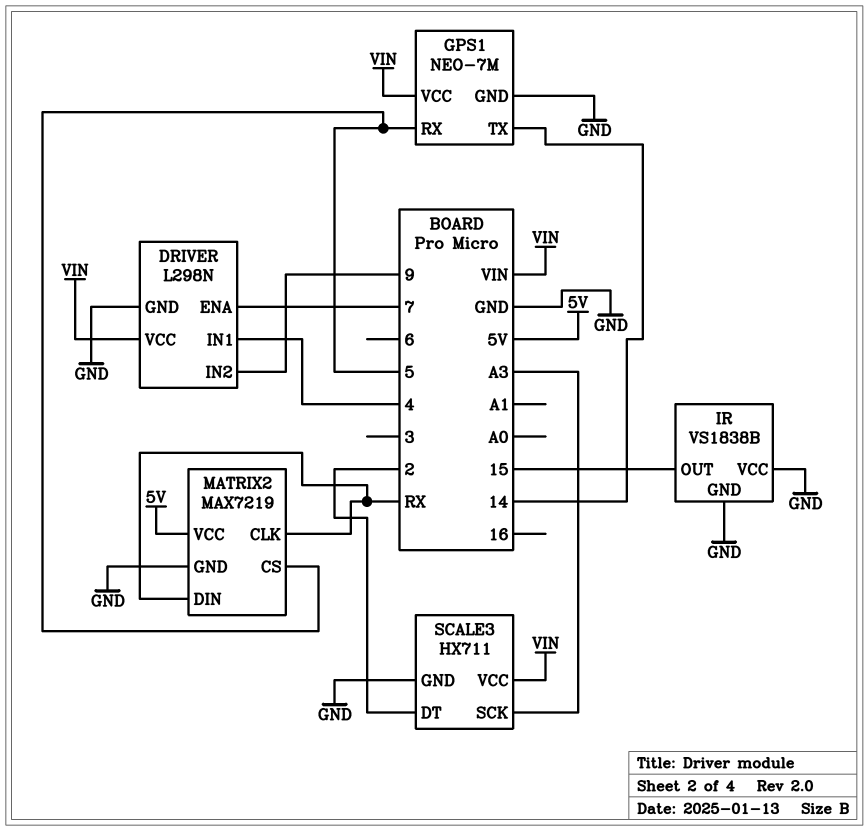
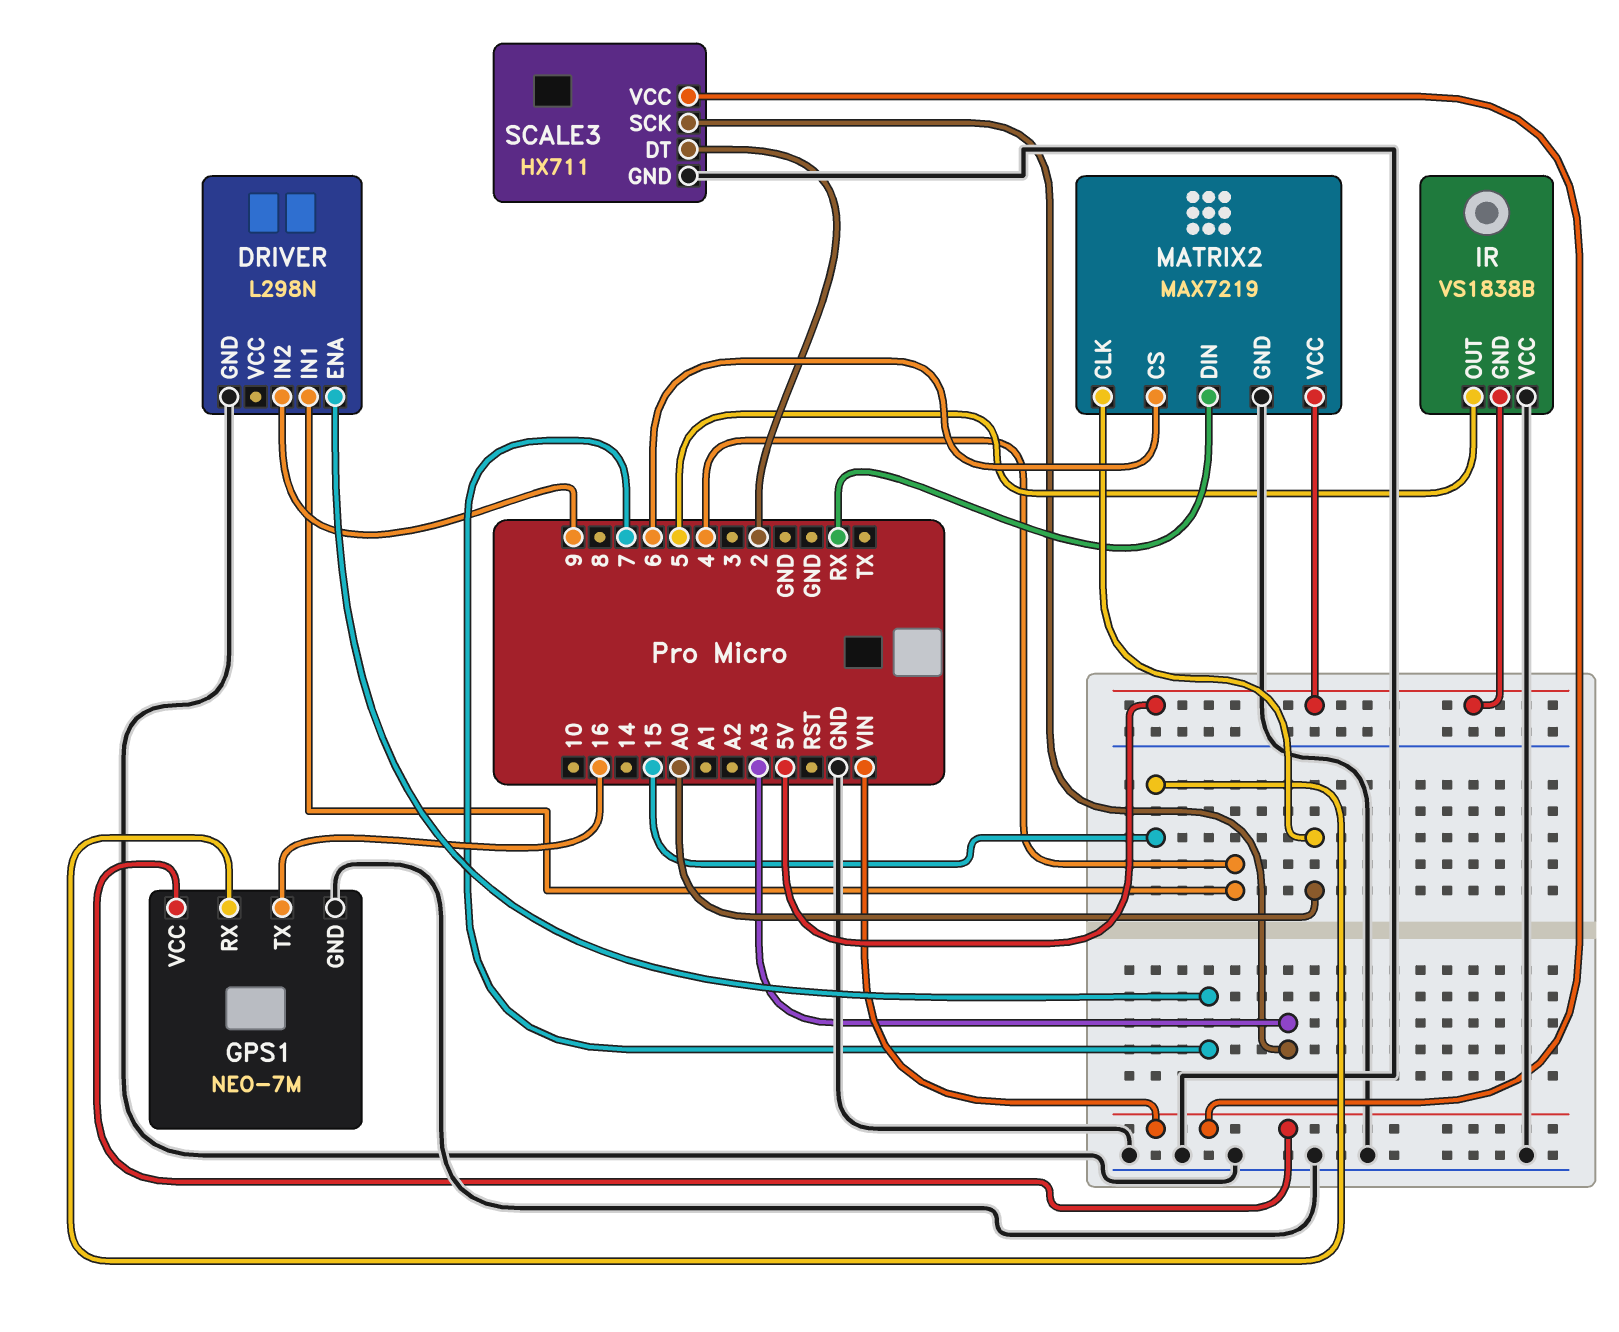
DRIVER pin VCC: VIN -> none
GPS1 pin RX: 5 -> 15
GPS1 pin TX: 14 -> 16
IR pin GND: GND -> 5V
IR pin OUT: 15 -> 5
MATRIX2 pin CLK: RX -> A0
MATRIX2 pin CS: 5 -> 6

